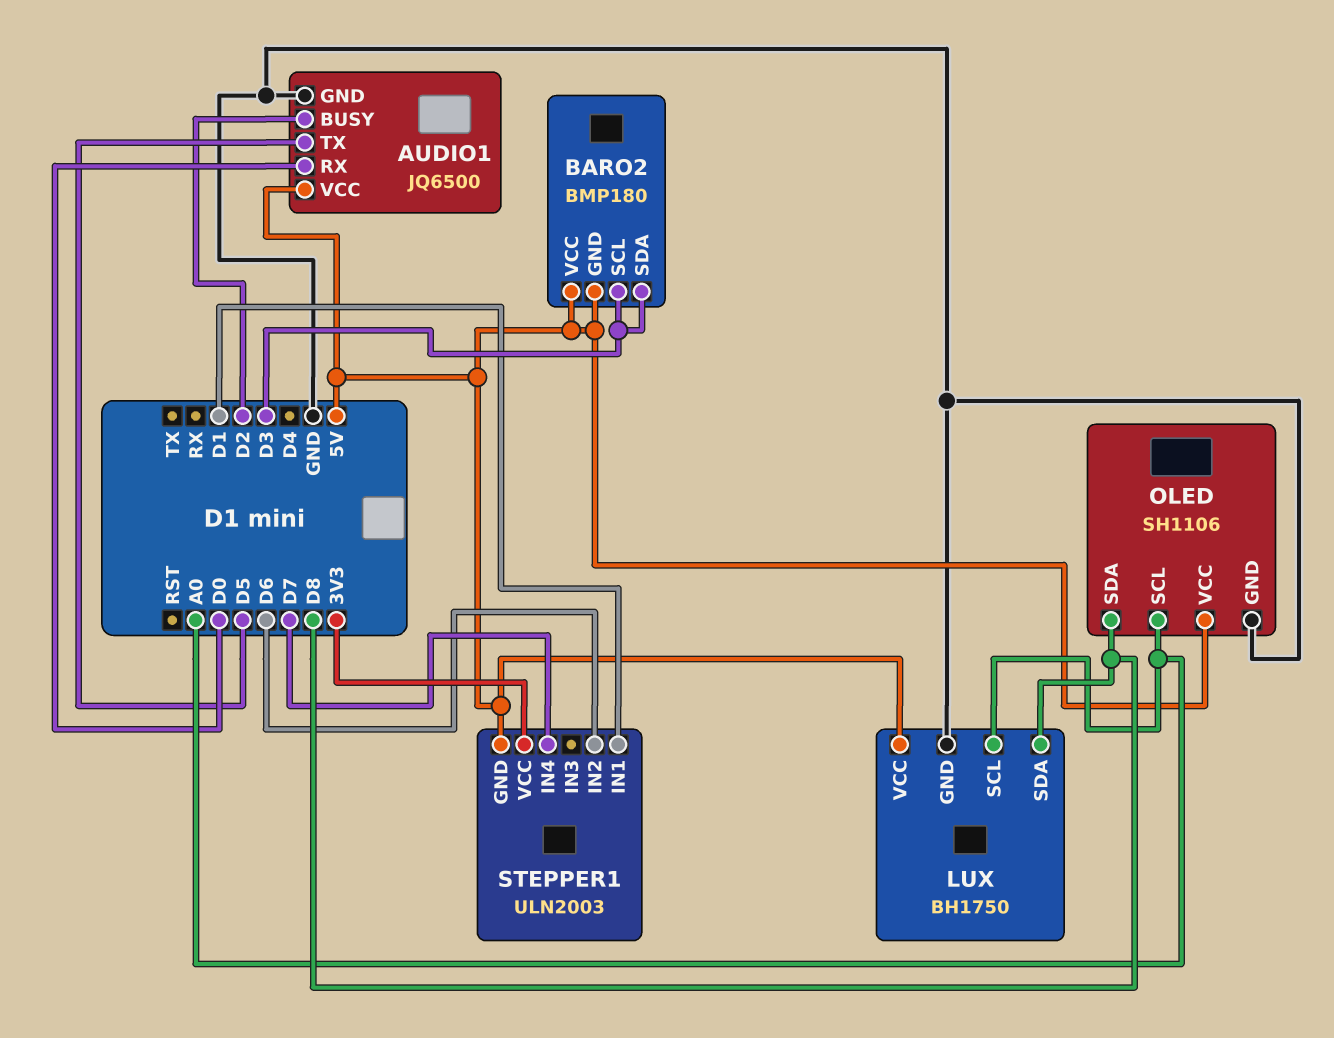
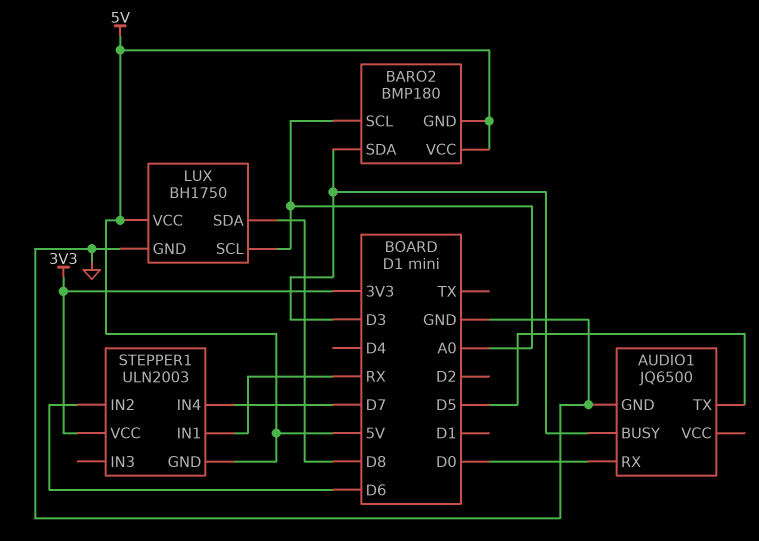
AUDIO1 pin BUSY: D2 -> D3
AUDIO1 pin VCC: 5V -> none
BARO2 pin SCL: D3 -> A0
OLED: SH1106 -> none
OLED pin GND: GND -> none
OLED pin SCL: A0 -> none
OLED pin SDA: D8 -> none
OLED pin VCC: 5V -> none
STEPPER1 pin IN1: D1 -> RX

